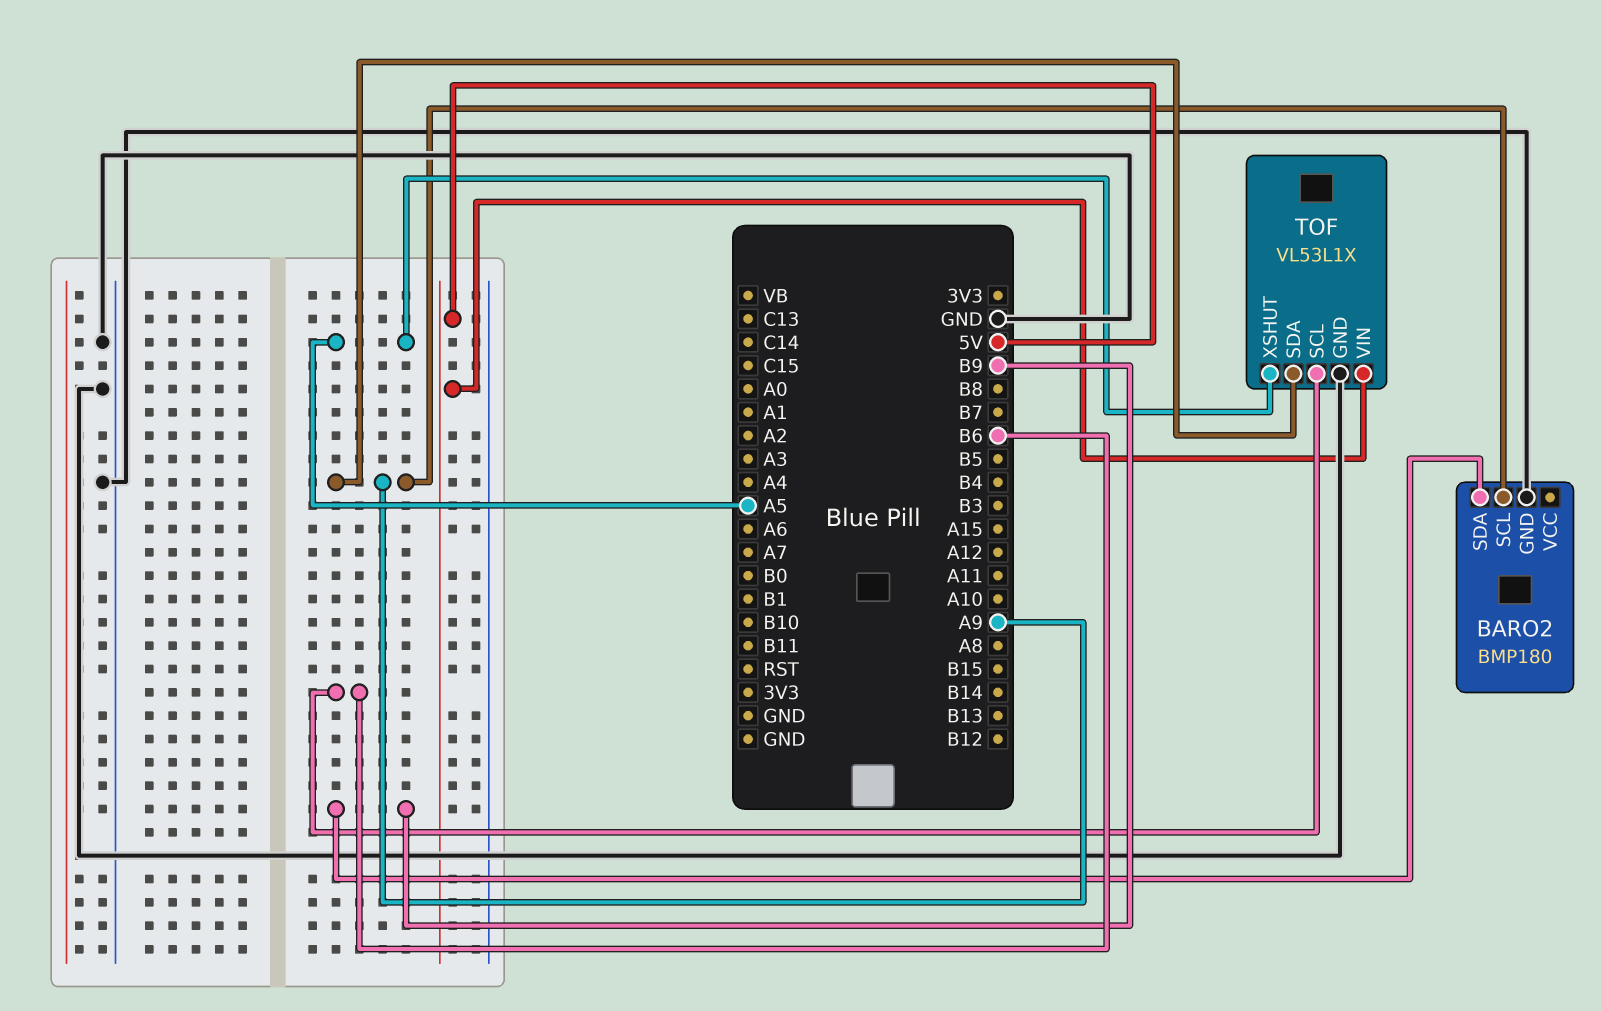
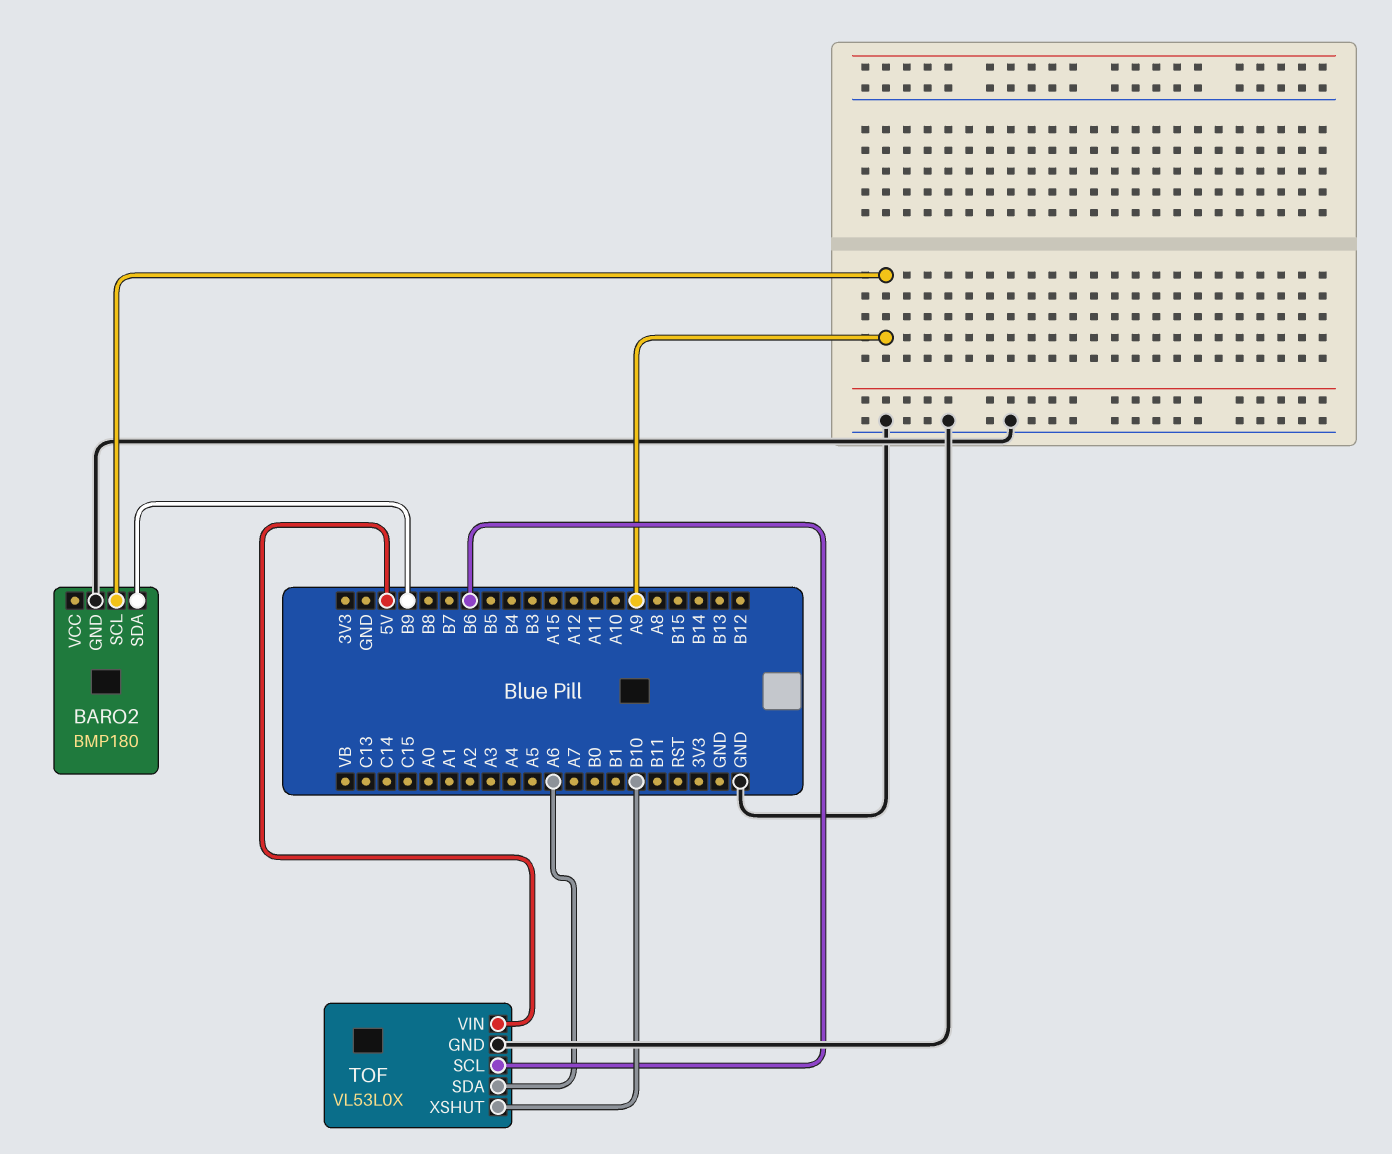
TOF: VL53L1X -> VL53L0X
TOF pin SDA: A9 -> A6
TOF pin XSHUT: A5 -> B10

